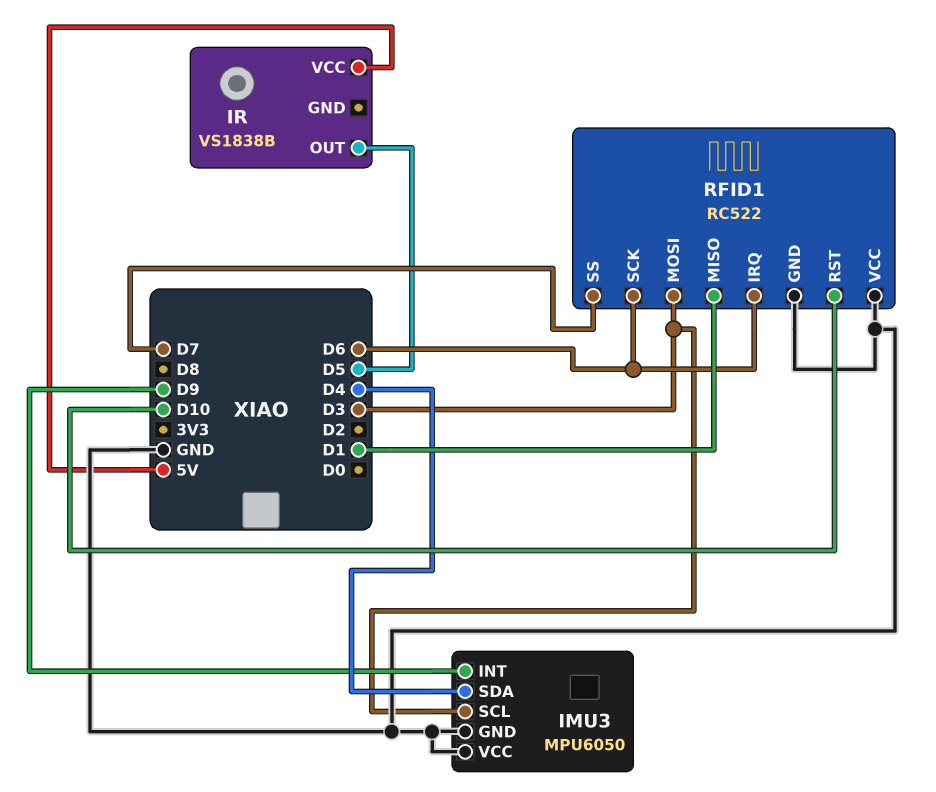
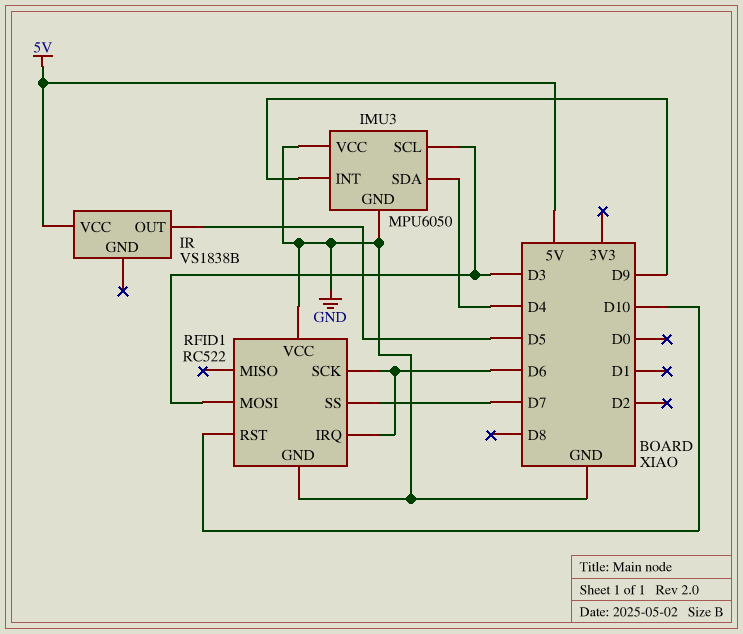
RFID1 pin MISO: D1 -> none

